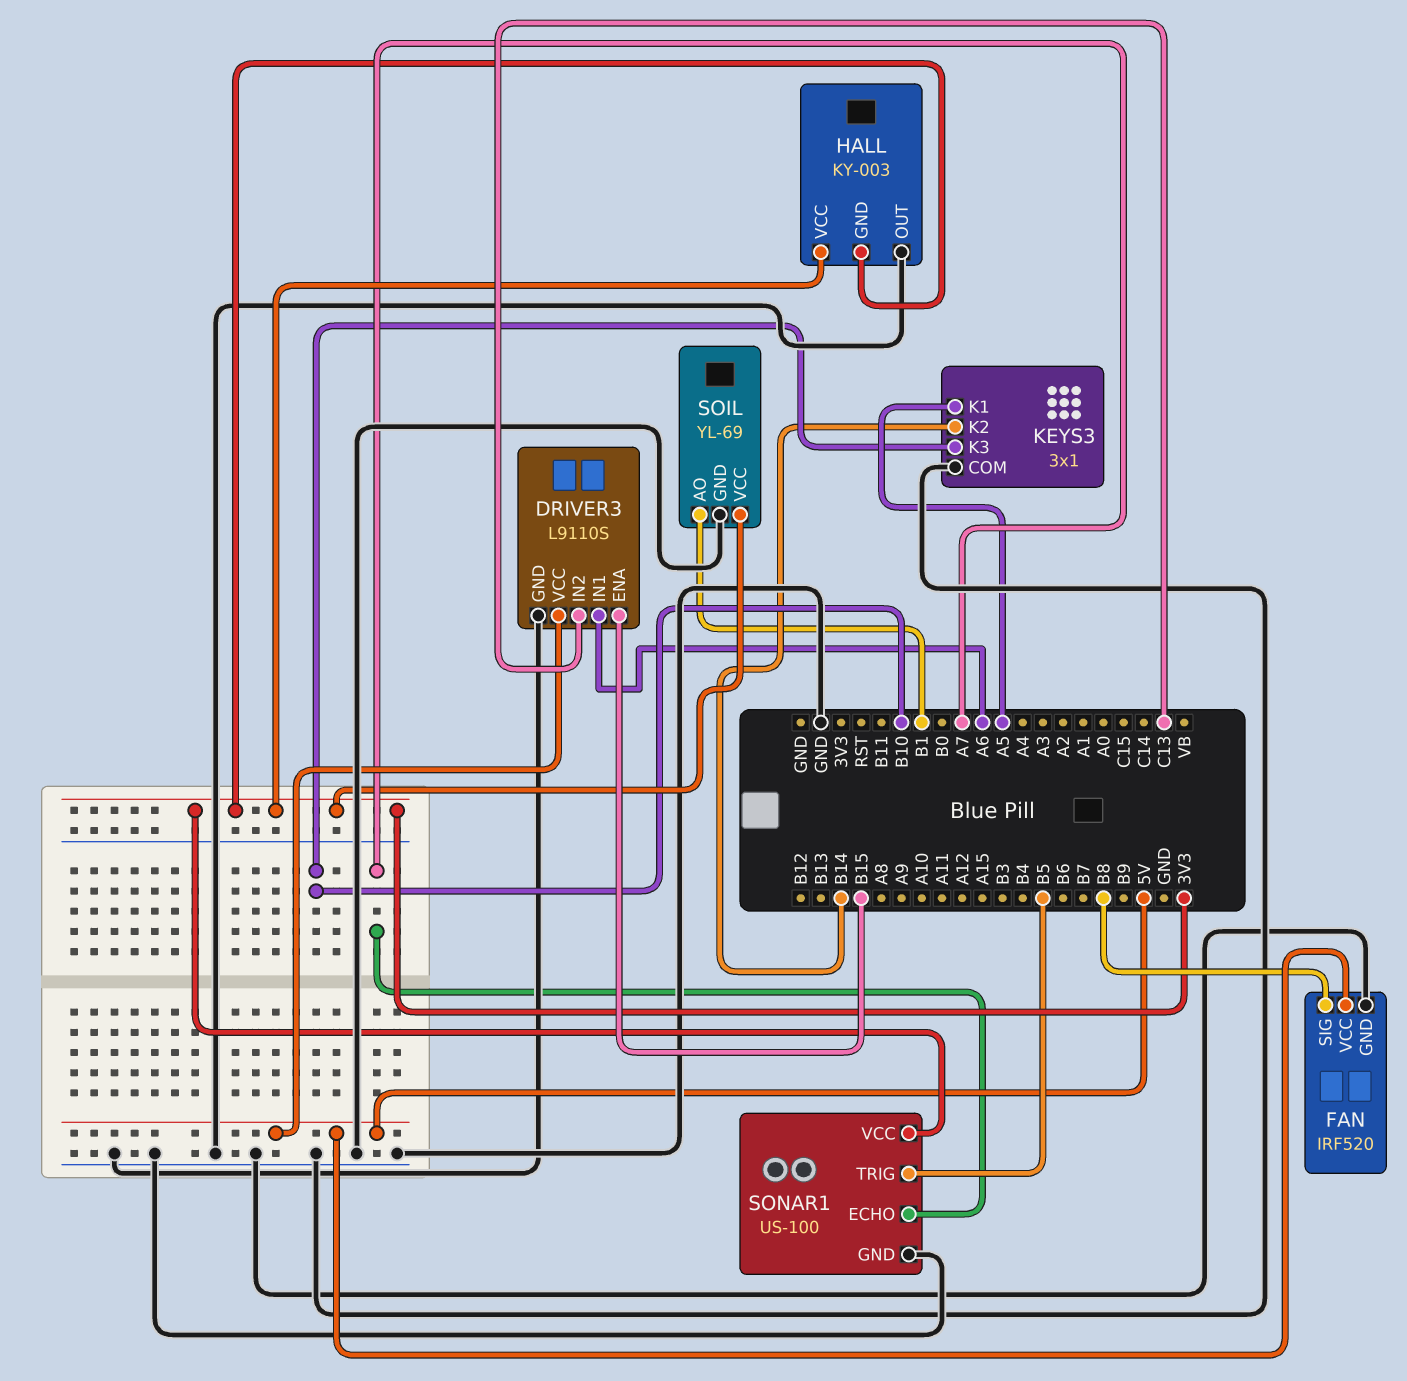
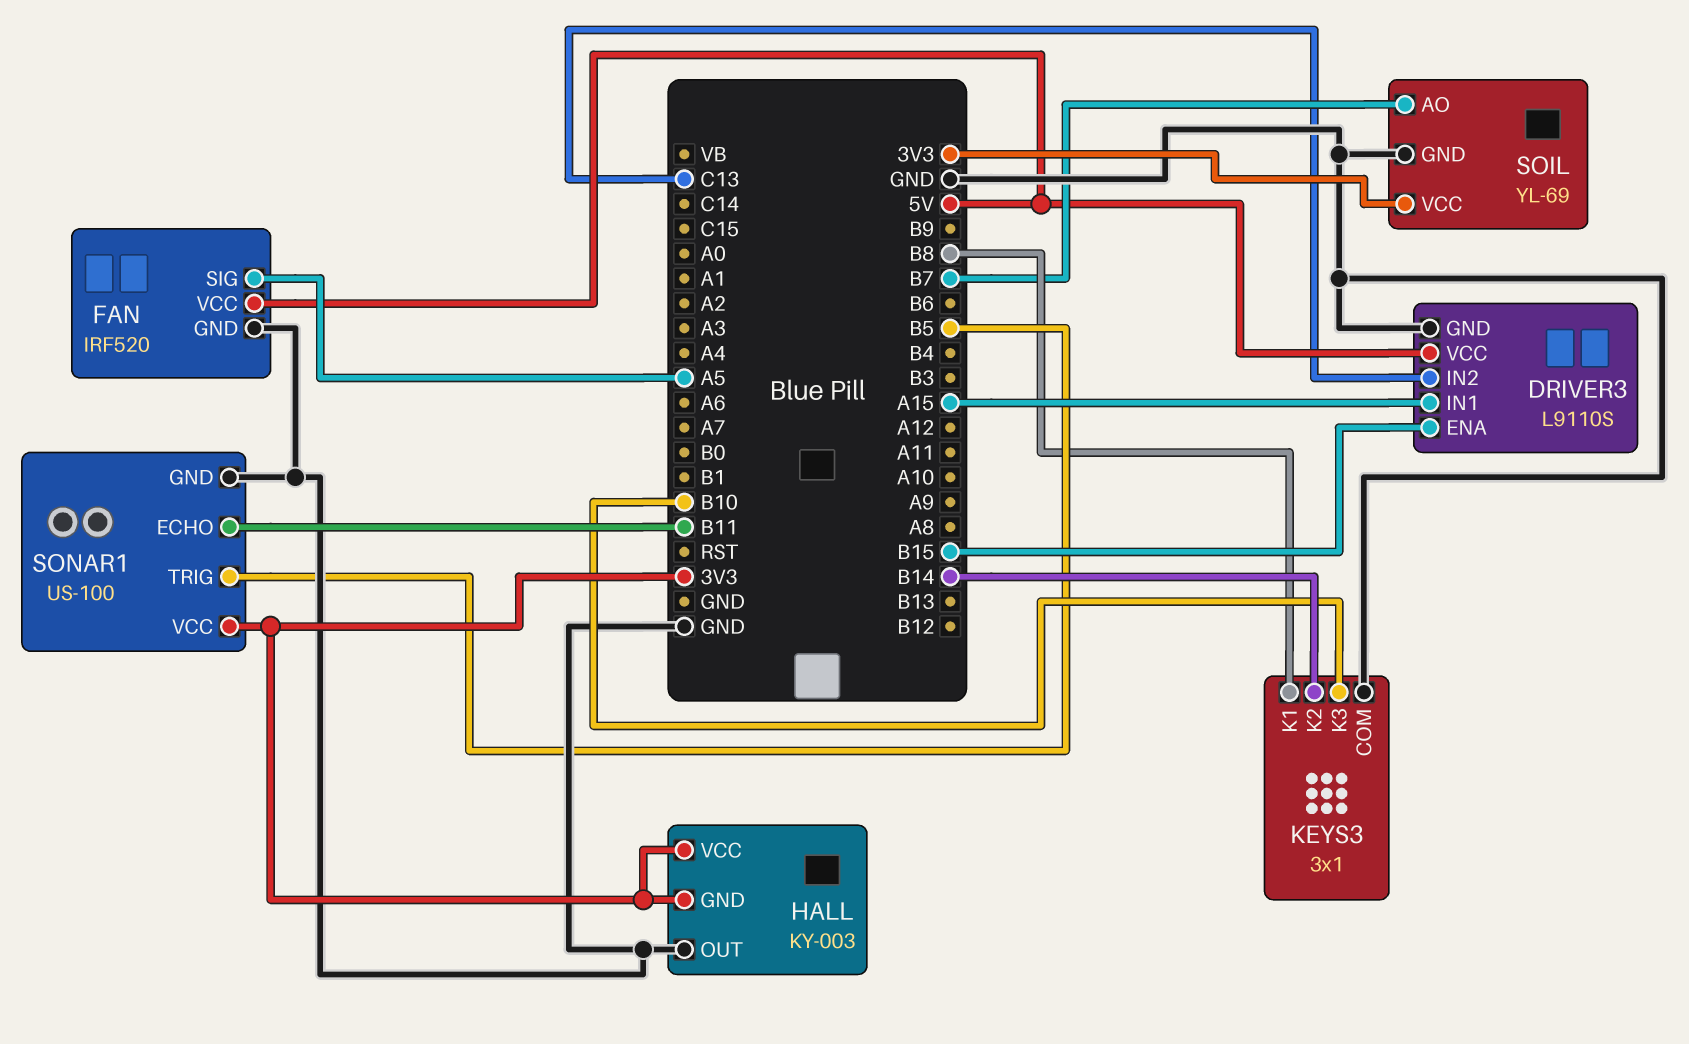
DRIVER3 pin IN1: A6 -> A15
FAN pin SIG: B8 -> A5
KEYS3 pin K1: A5 -> B8
SOIL pin AO: B1 -> B7
SONAR1 pin ECHO: A7 -> B11

